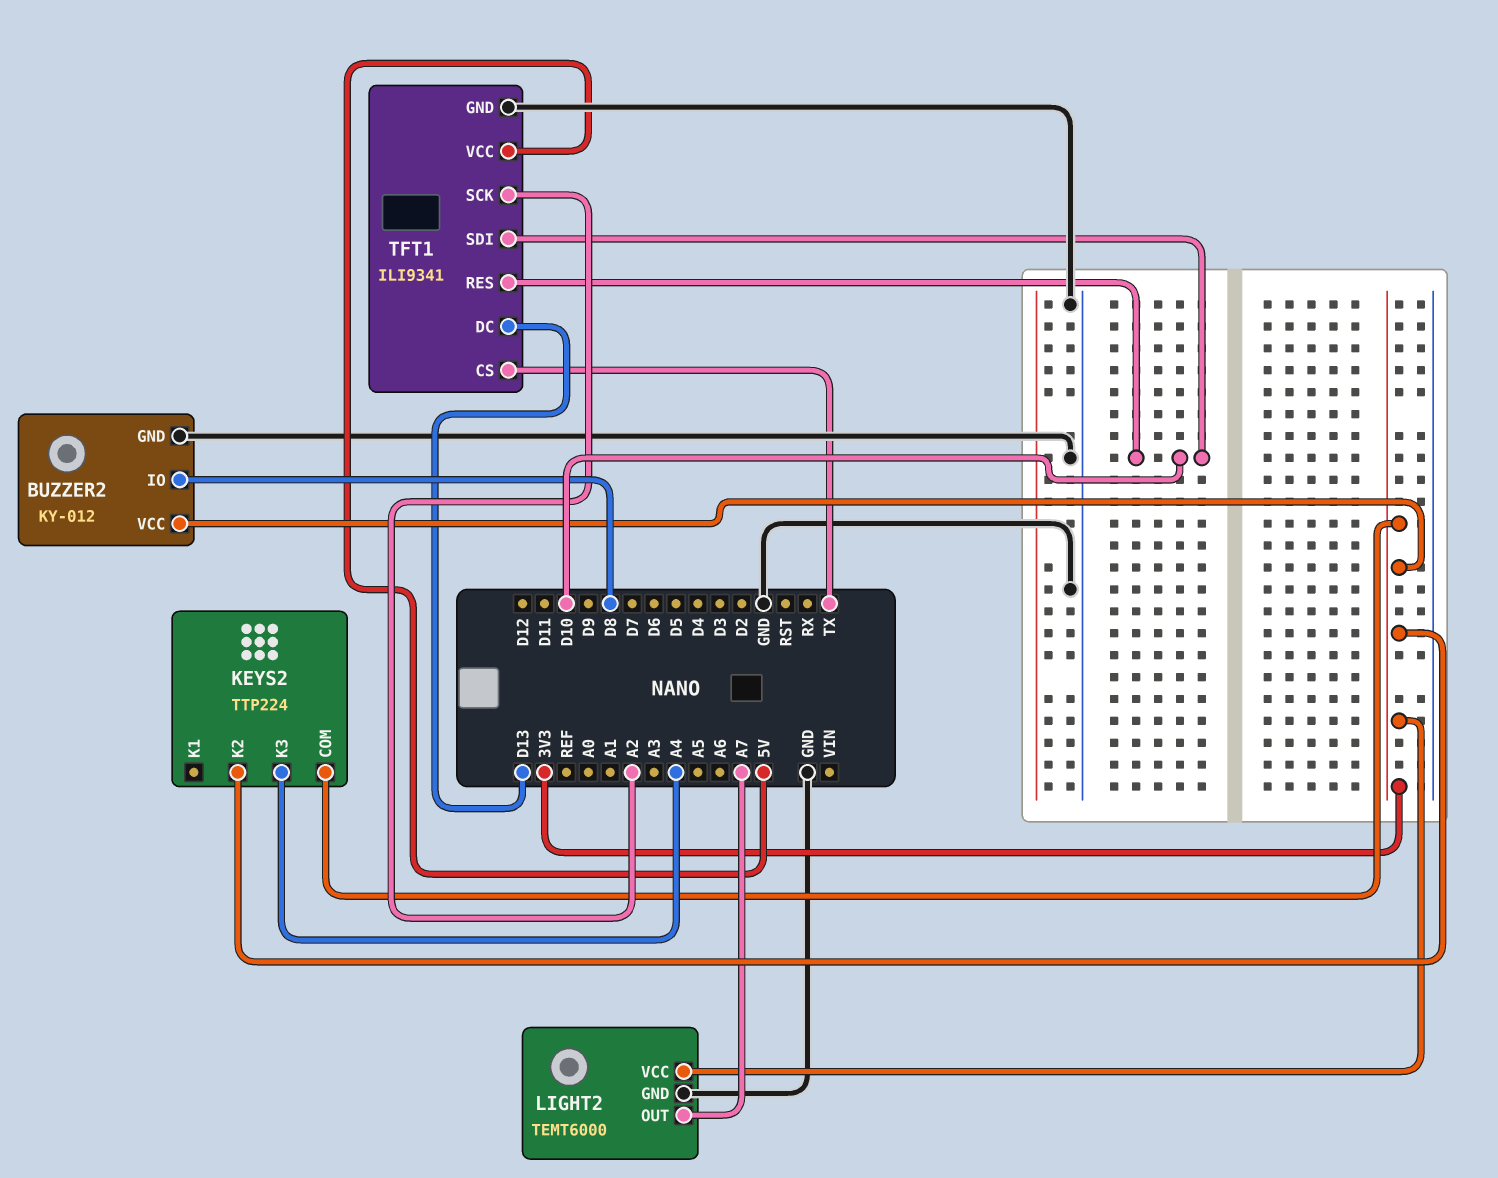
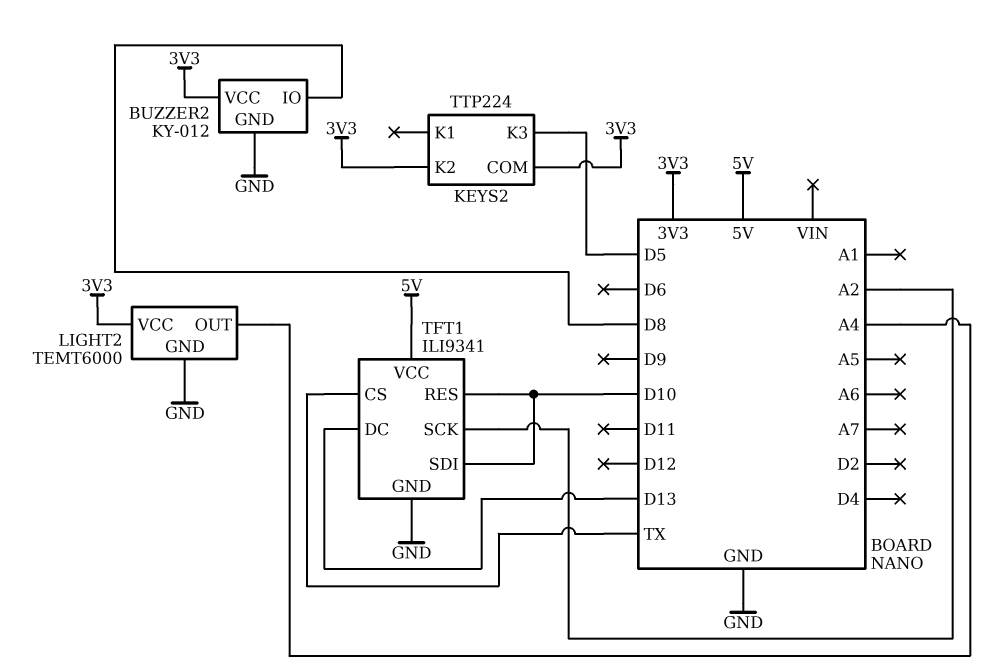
KEYS2 pin K3: A4 -> D5
LIGHT2 pin OUT: A7 -> A4

